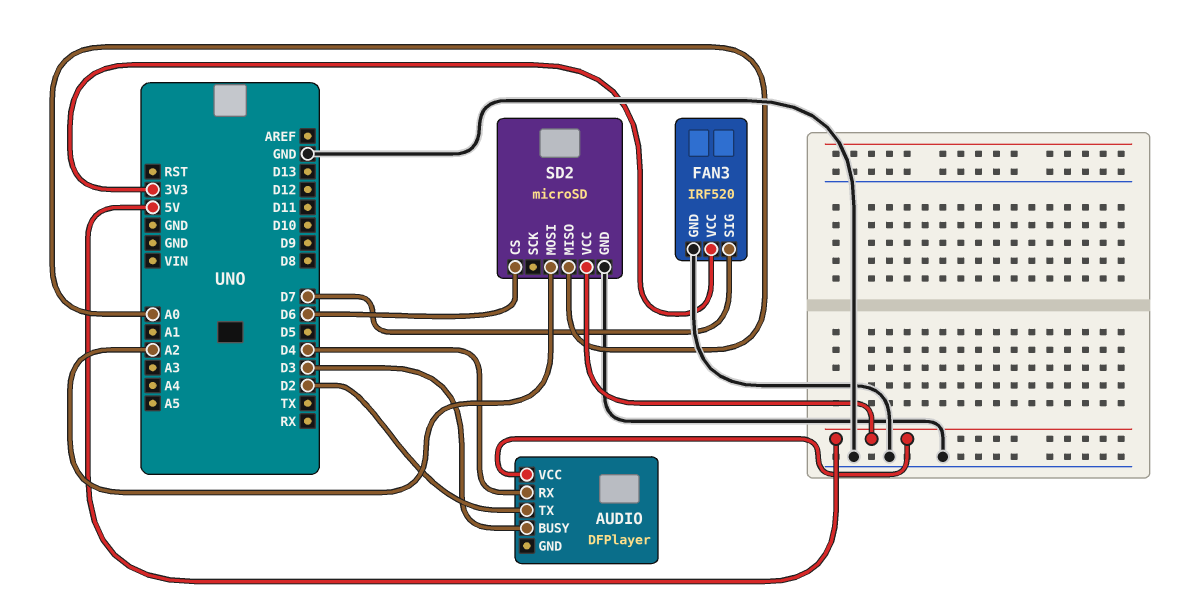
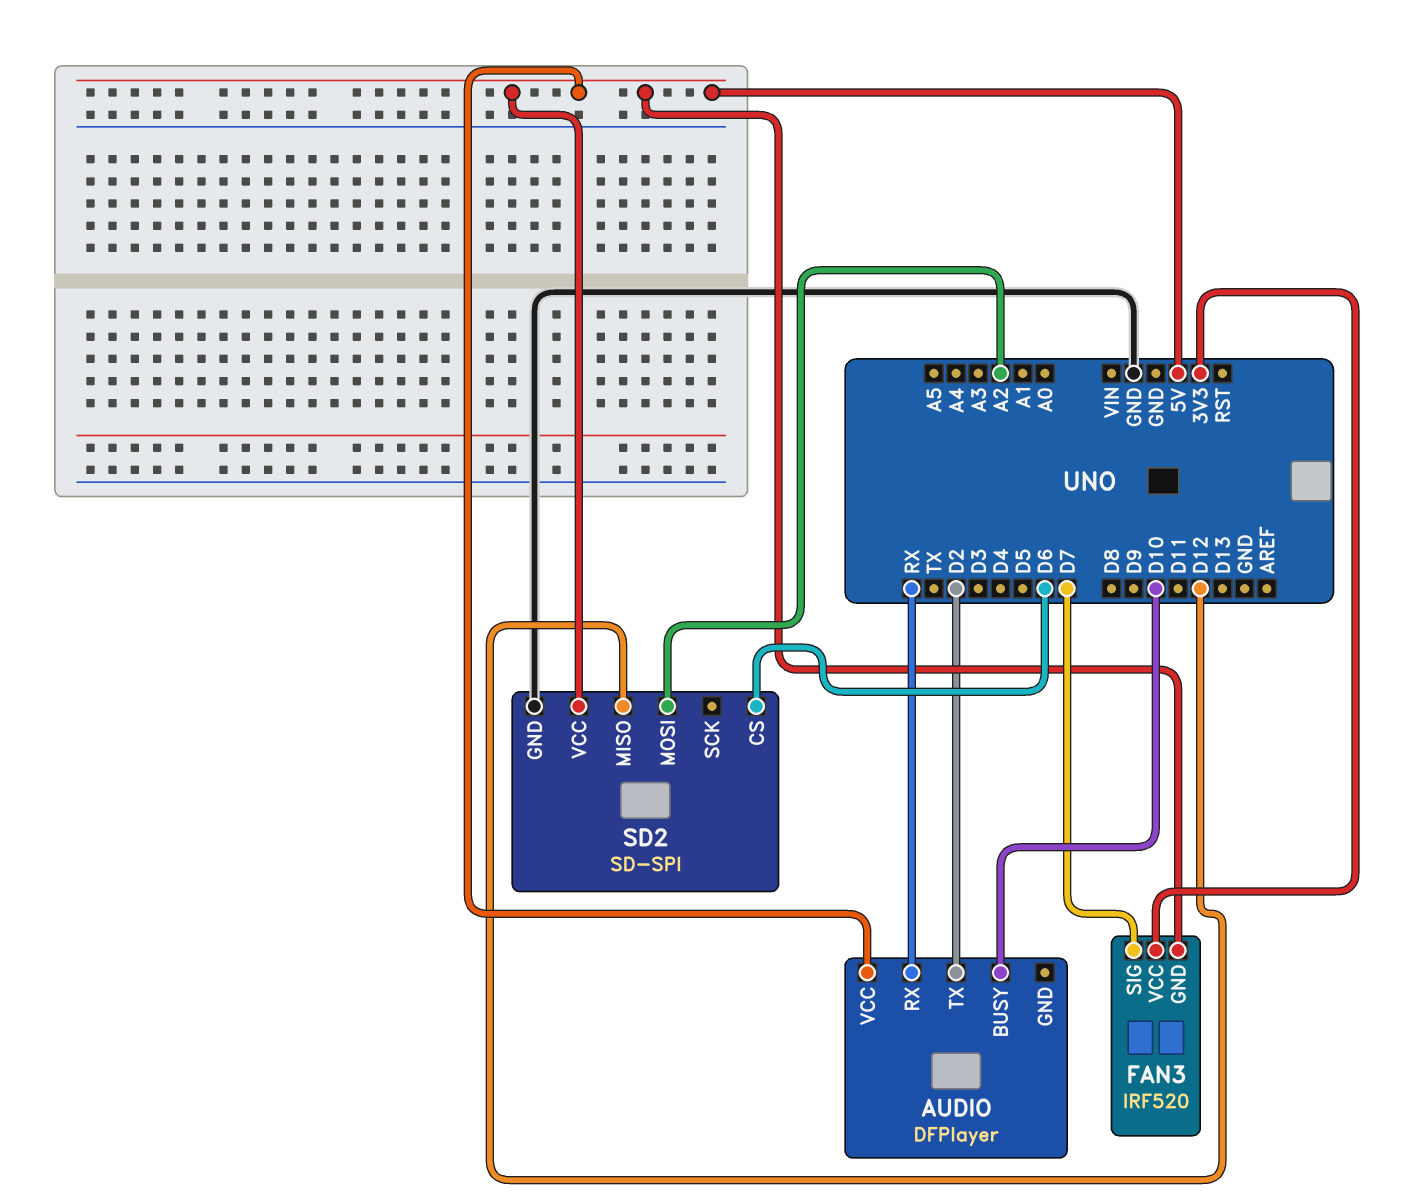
AUDIO pin BUSY: D3 -> D10
AUDIO pin RX: D4 -> RX
FAN3 pin GND: GND -> 5V
SD2: microSD -> SD-SPI
SD2 pin MISO: A0 -> D12

